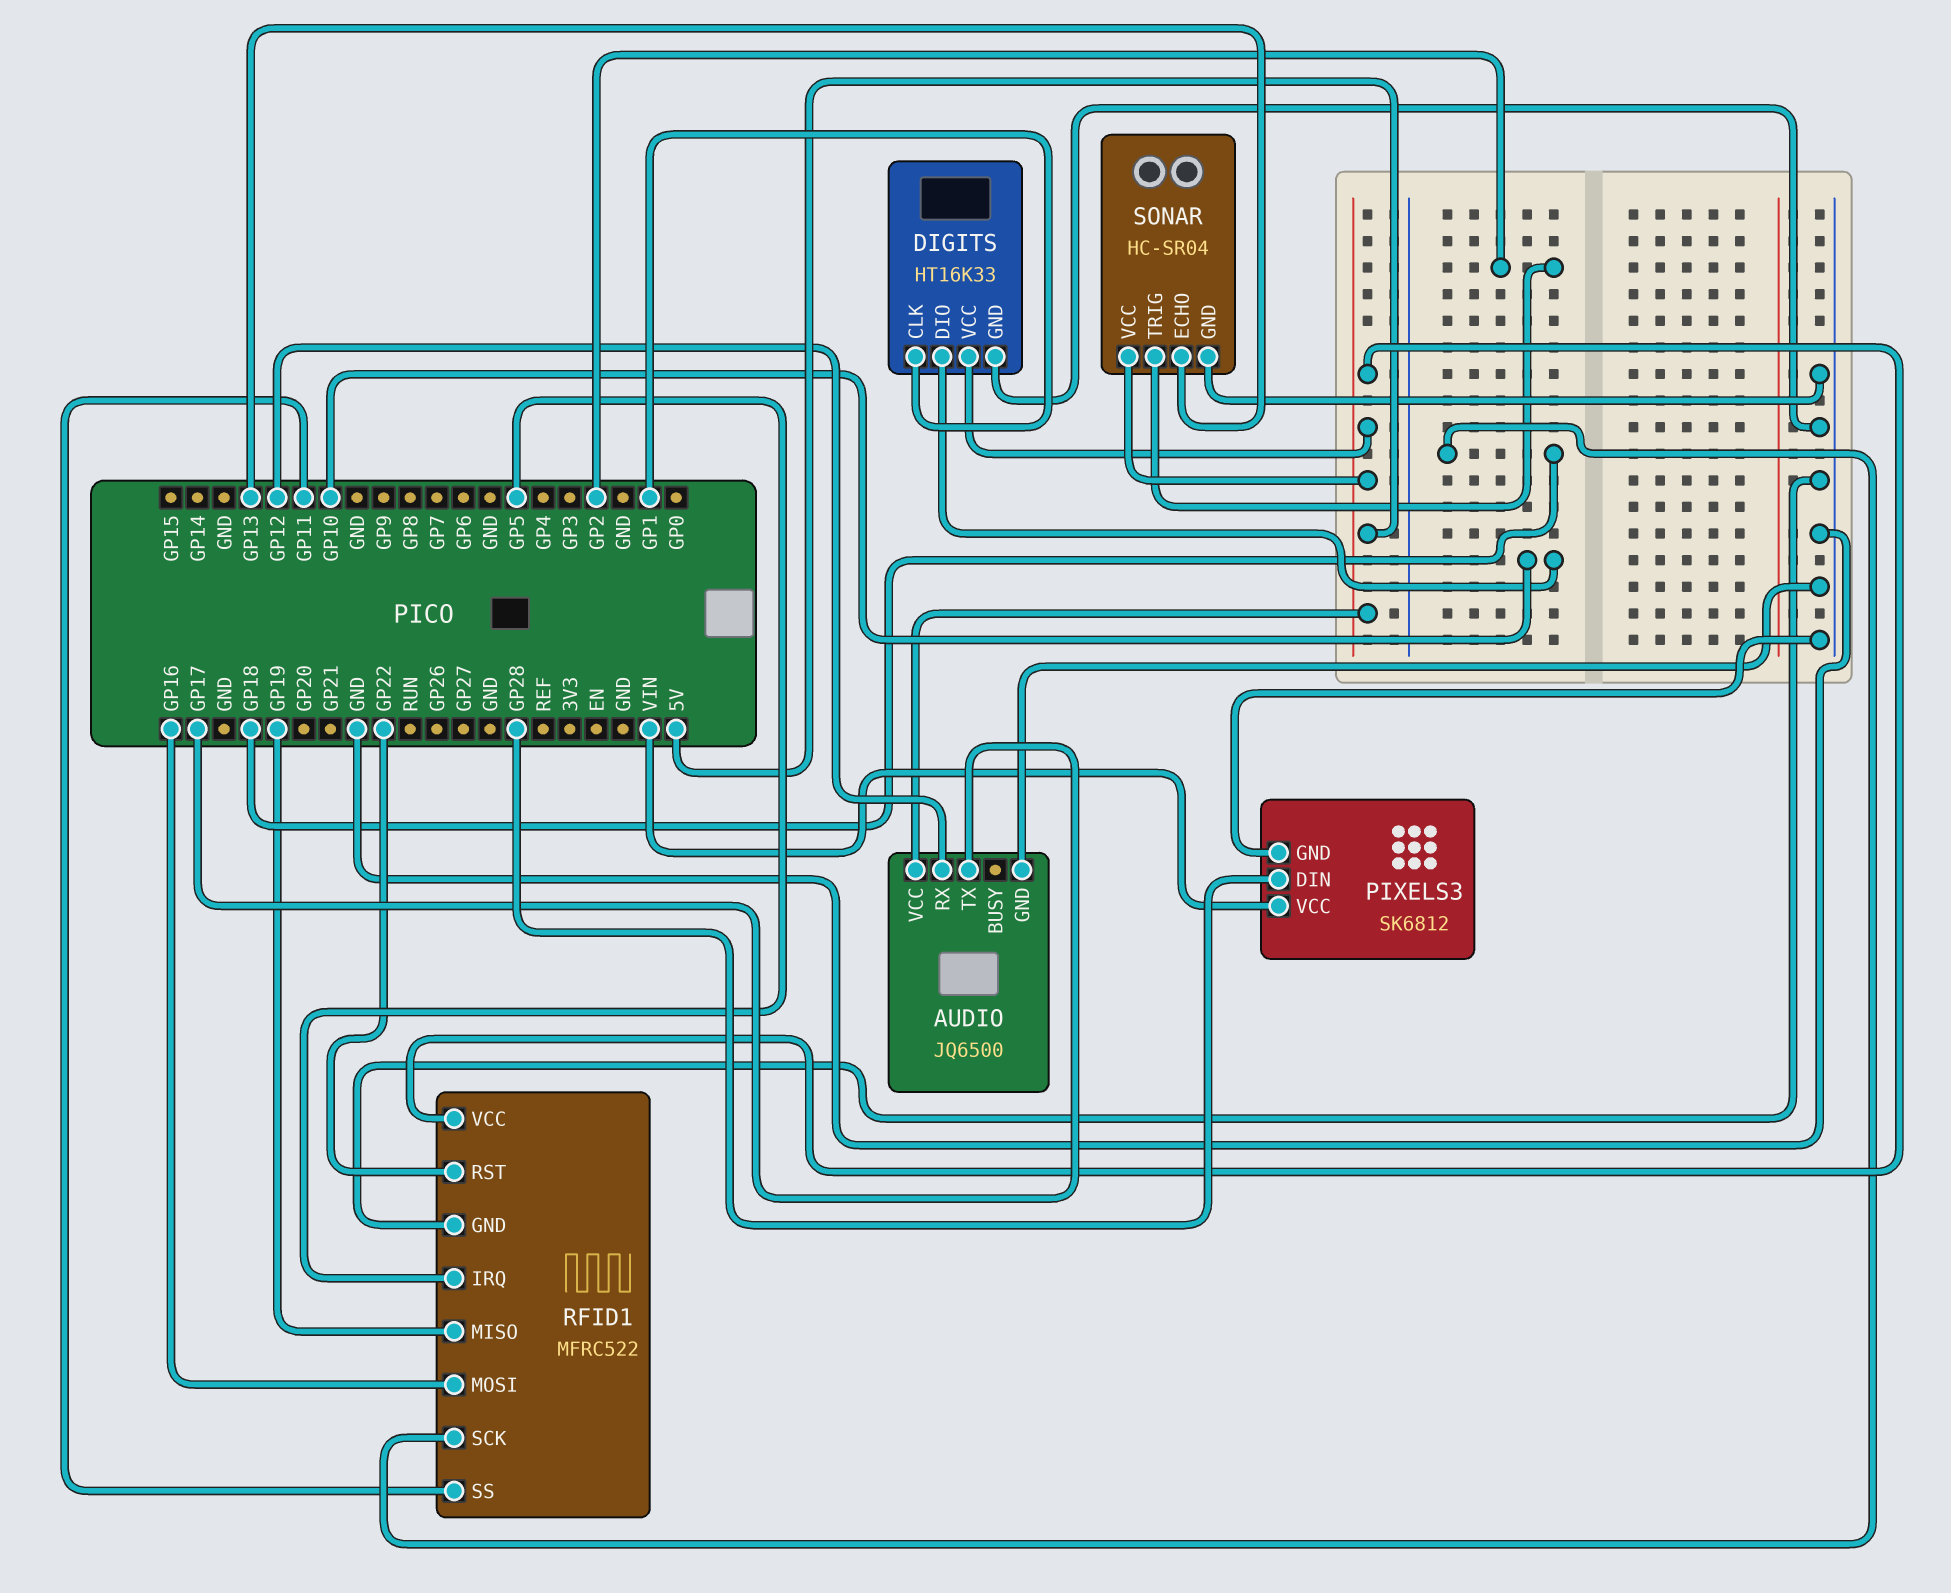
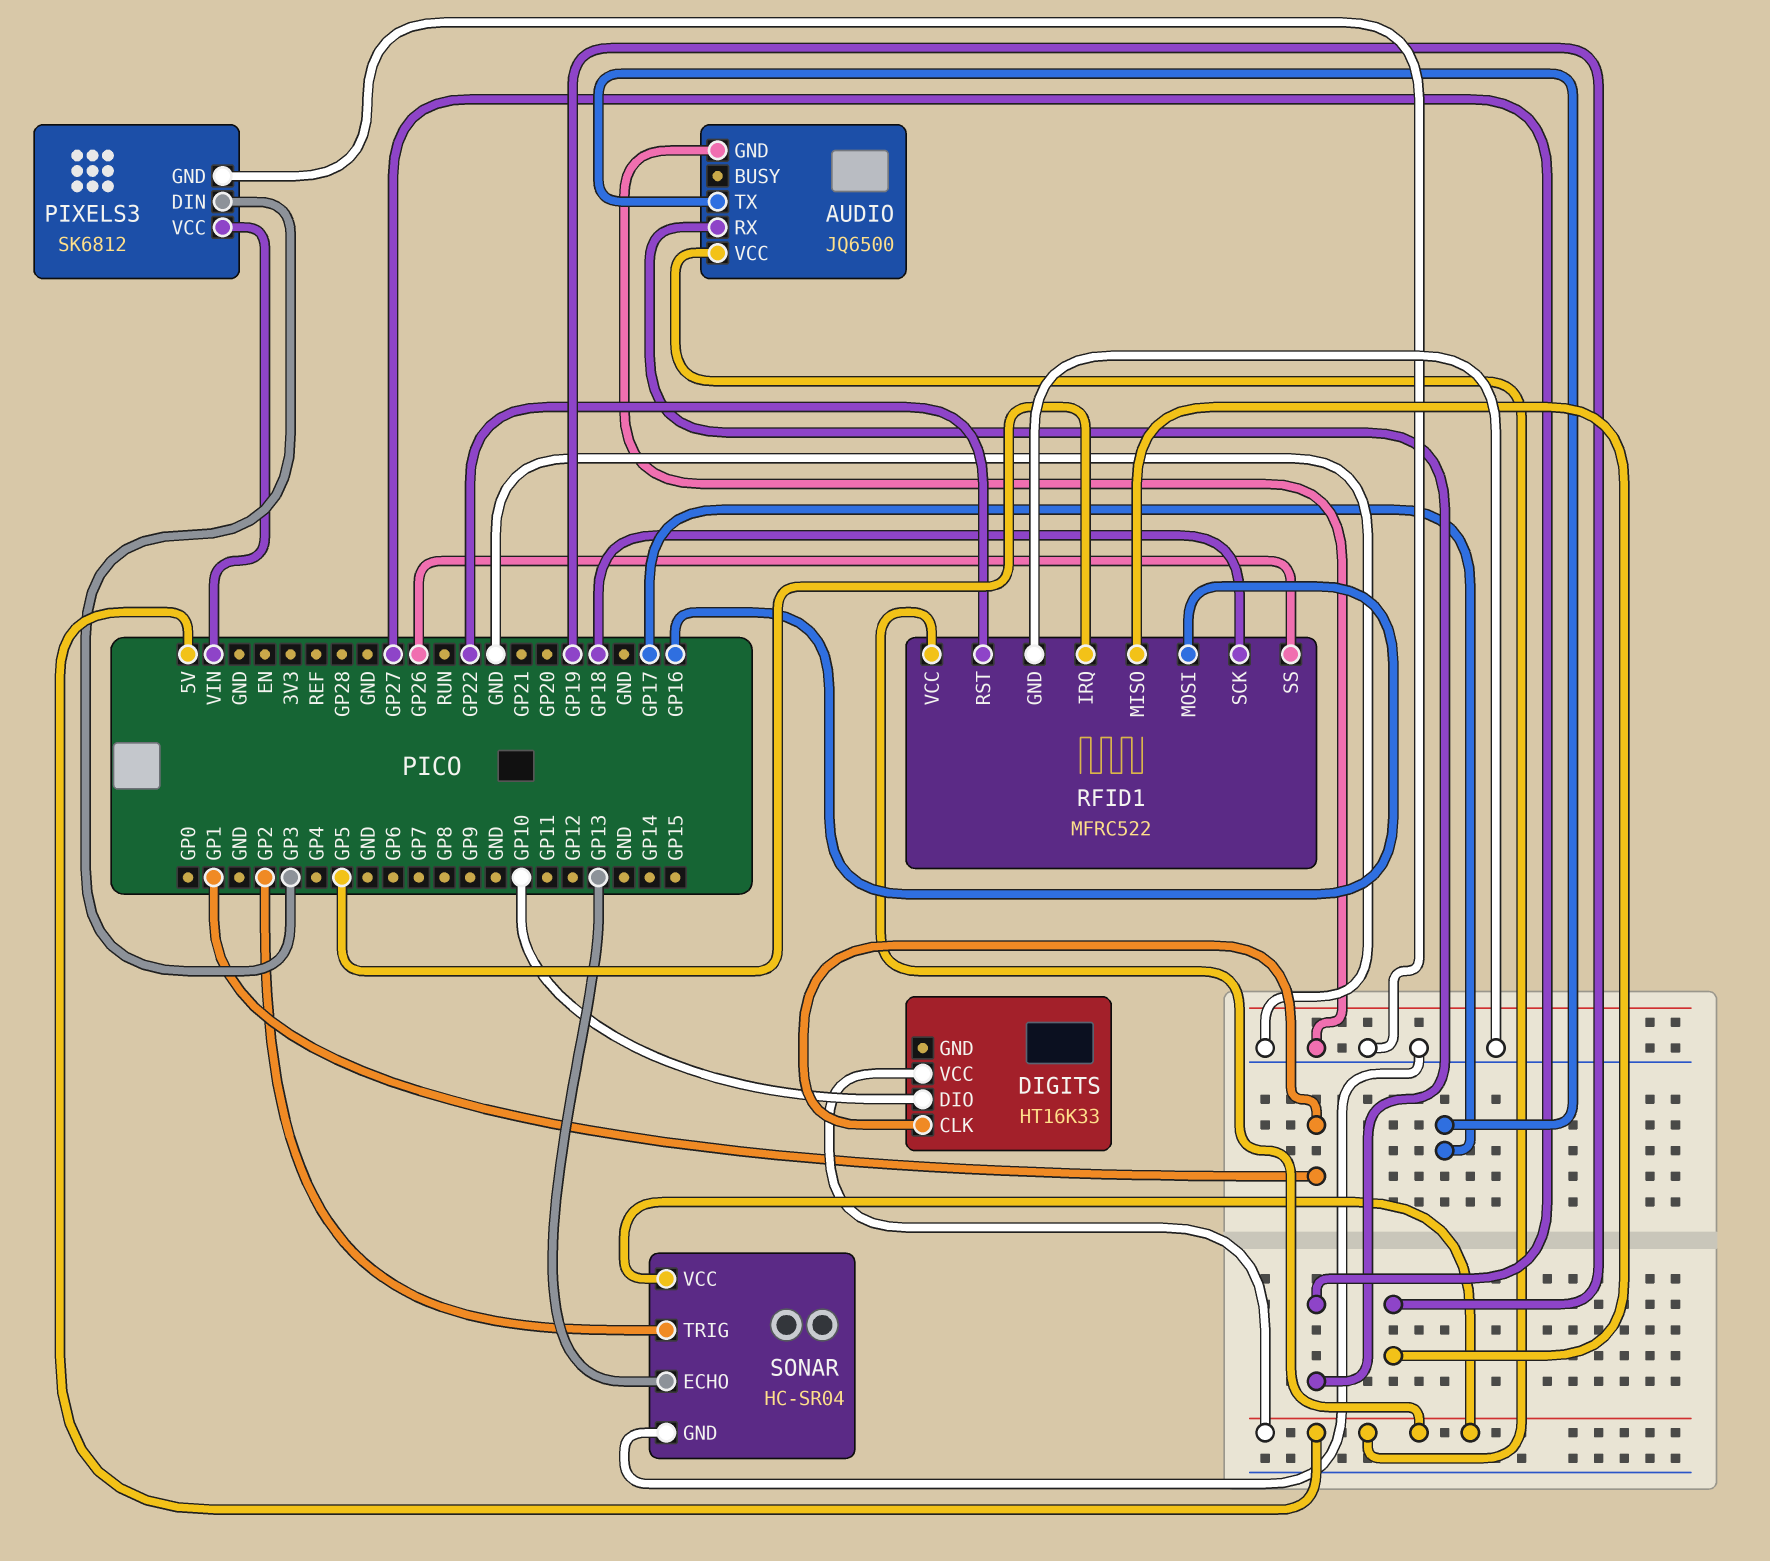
AUDIO pin RX: GP12 -> GP27
DIGITS pin GND: GND -> none
PIXELS3 pin DIN: GP28 -> GP3
RFID1 pin SS: GP11 -> GP26

